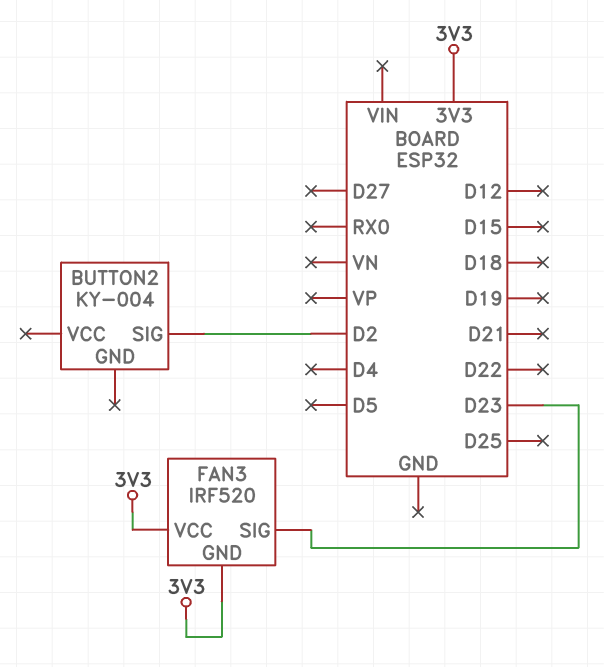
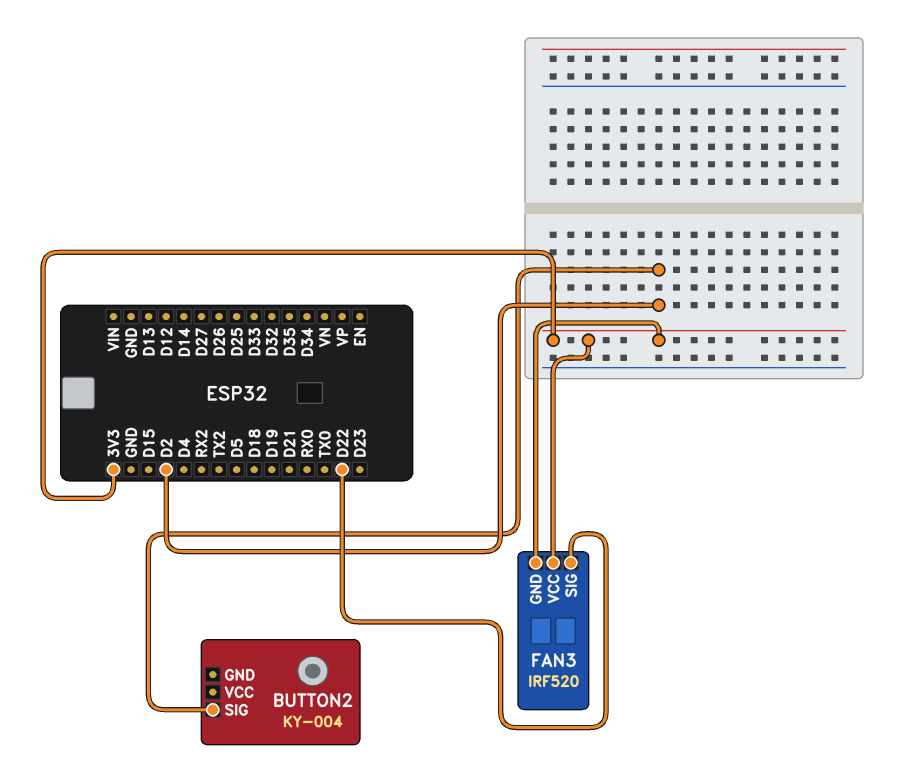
FAN3 pin SIG: D23 -> D22

